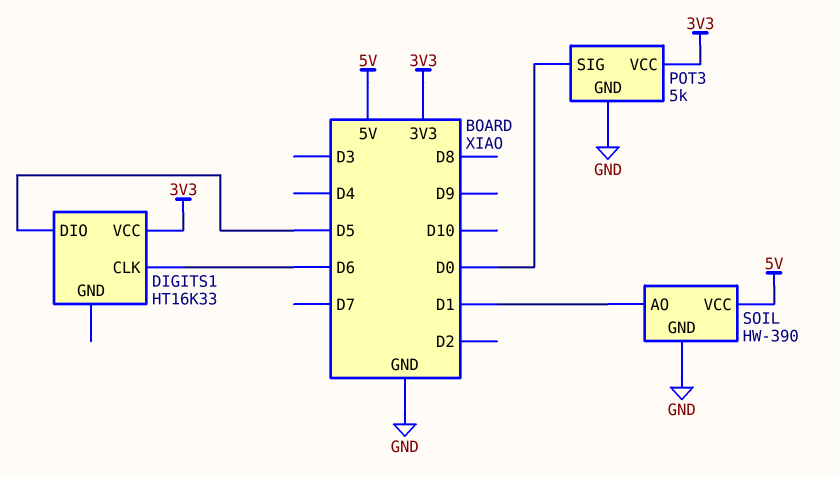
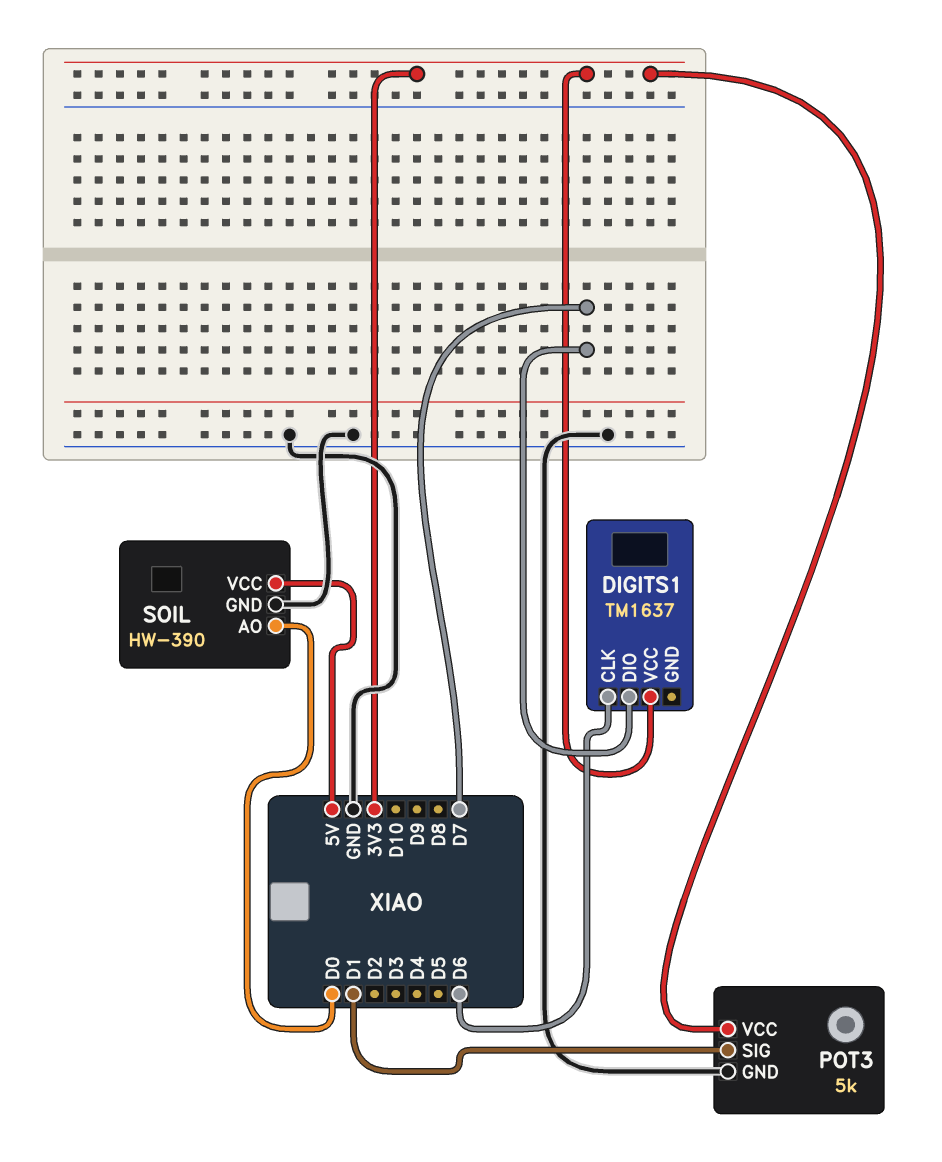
DIGITS1: HT16K33 -> TM1637
DIGITS1 pin DIO: D5 -> D7
POT3 pin SIG: D0 -> D1
SOIL pin AO: D1 -> D0

